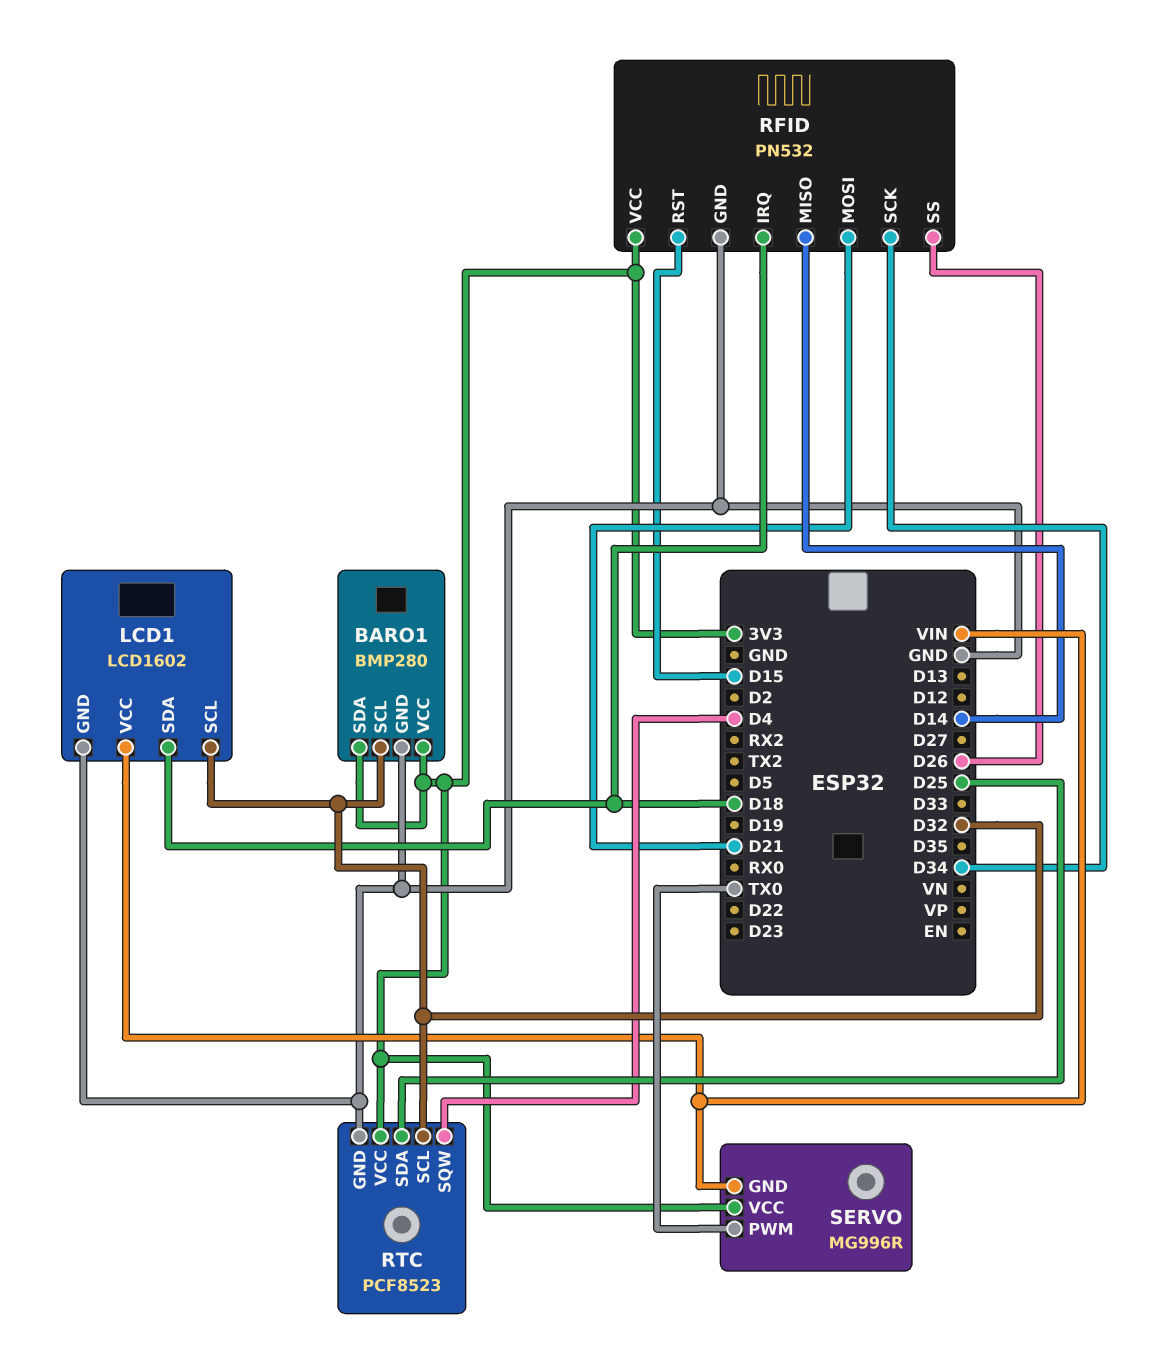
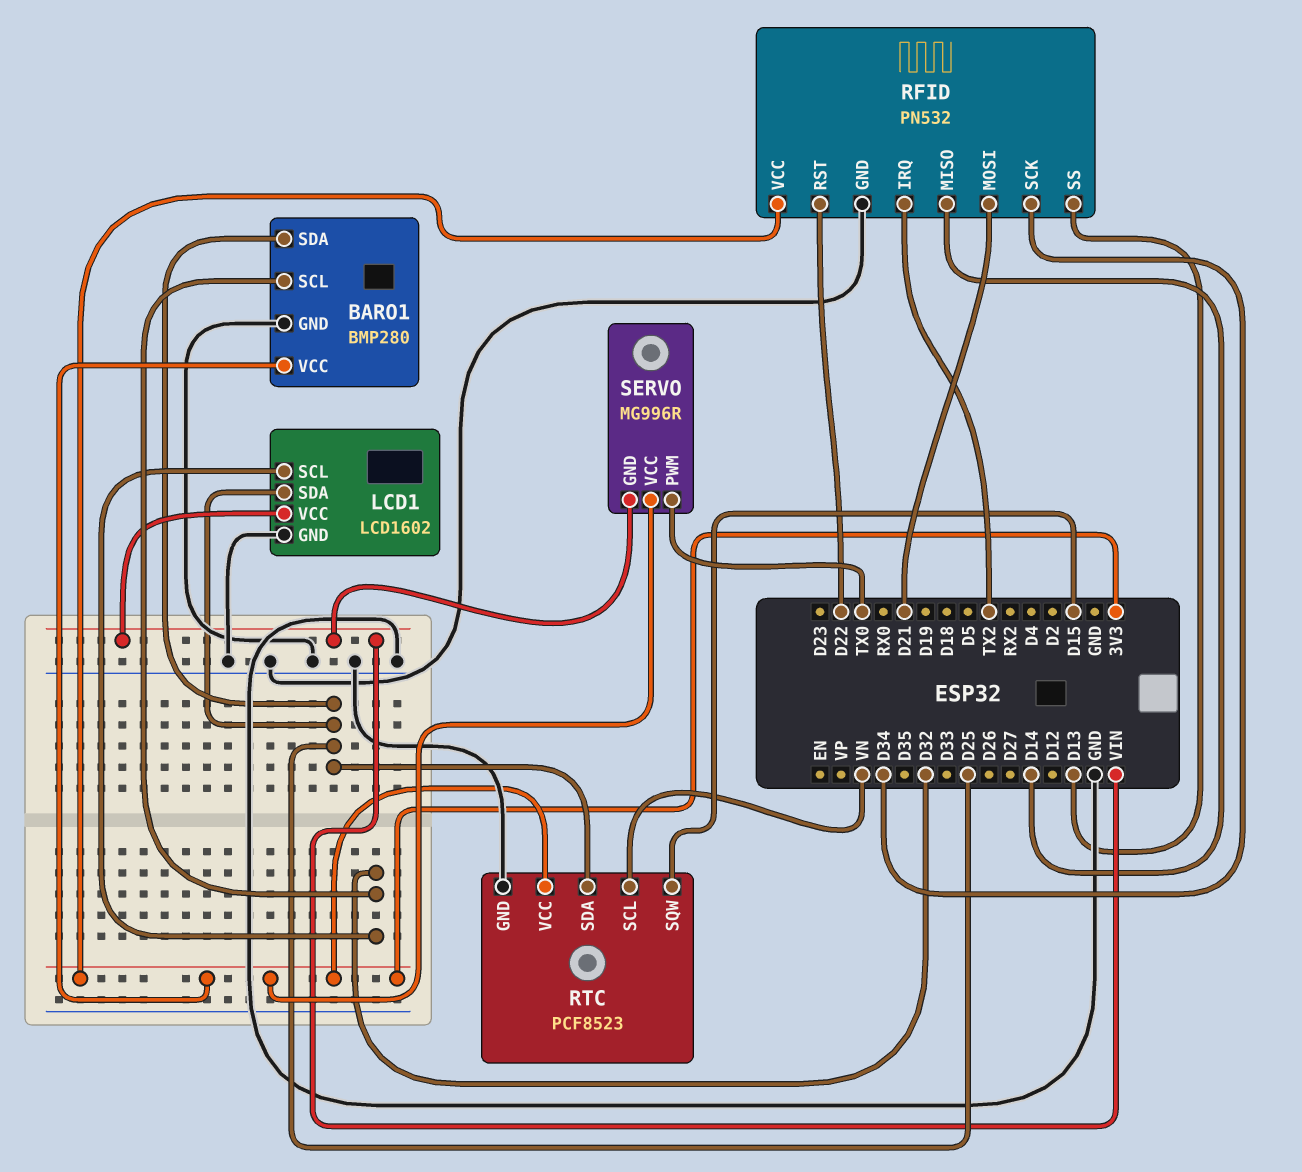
BARO1 pin SDA: 3V3 -> D25
LCD1 pin SDA: D18 -> D25
RFID pin IRQ: D18 -> TX2
RFID pin RST: D15 -> D22
RFID pin SS: D26 -> D13
RTC pin SCL: D32 -> VN
RTC pin SQW: D4 -> D15

